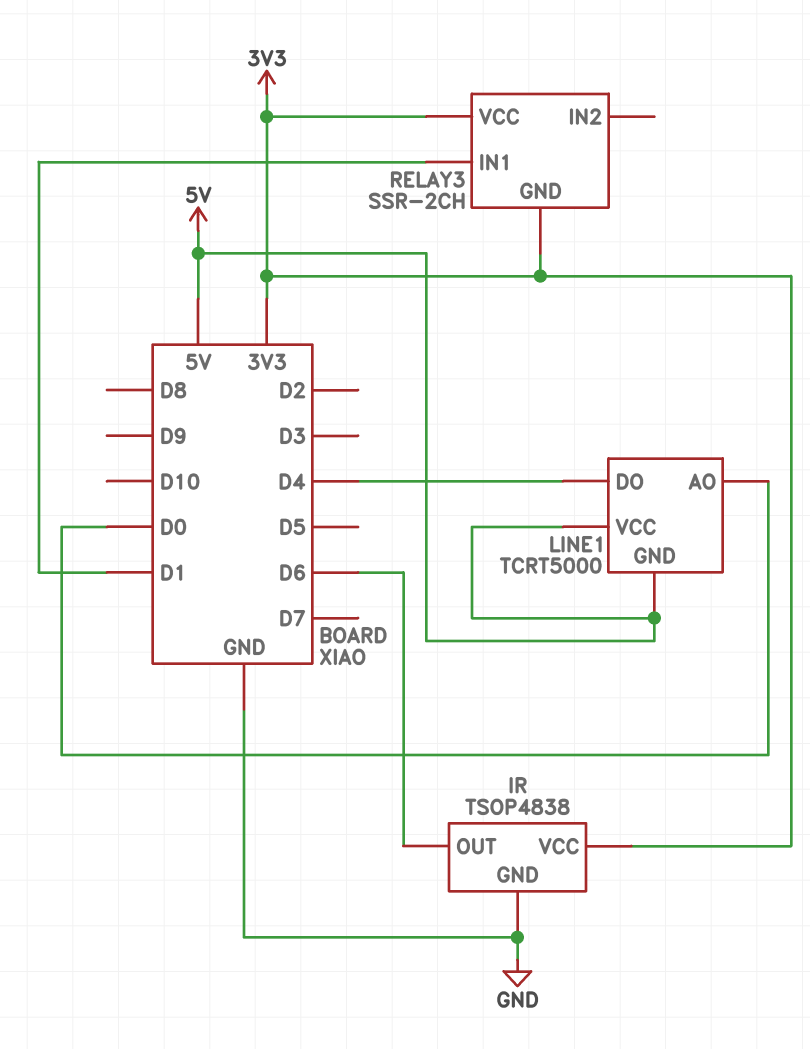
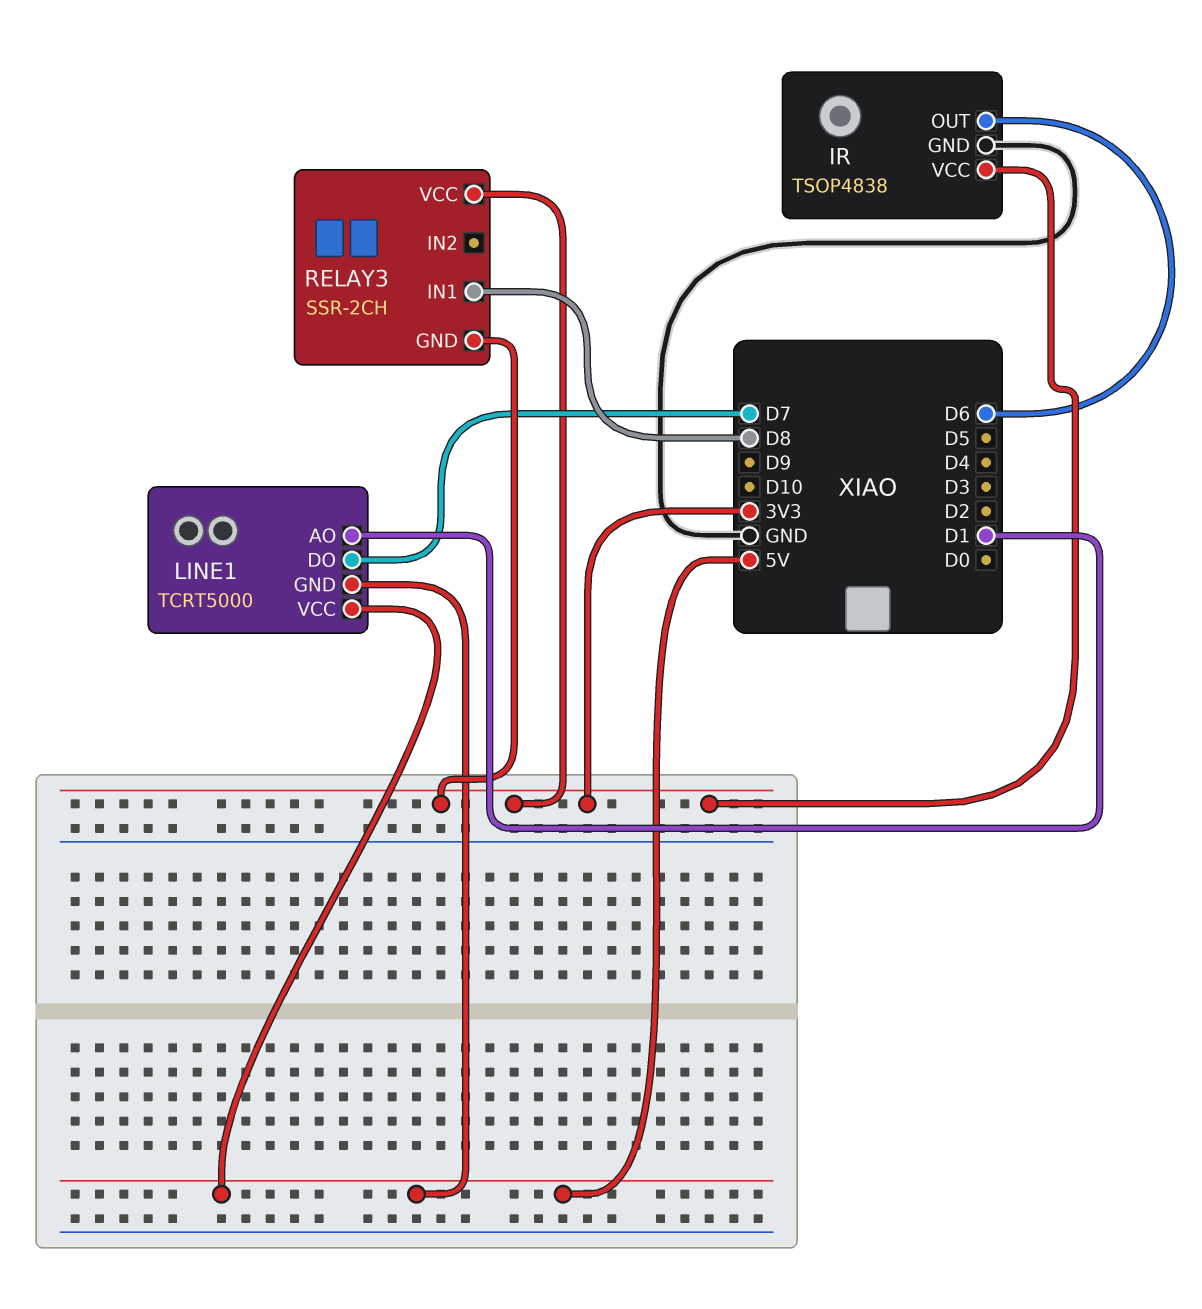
LINE1 pin AO: D0 -> D1
LINE1 pin DO: D4 -> D7
RELAY3 pin IN1: D1 -> D8

